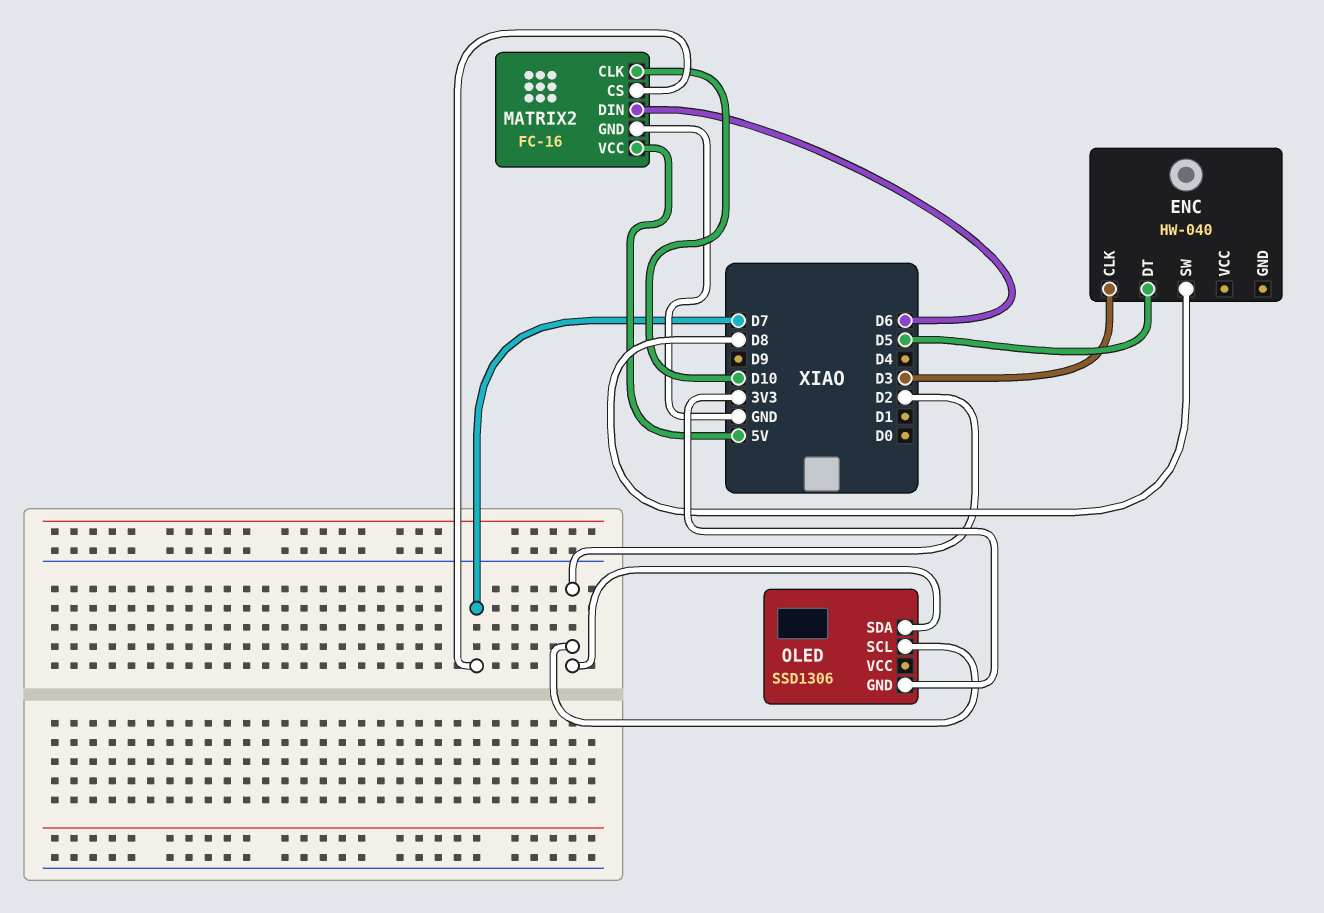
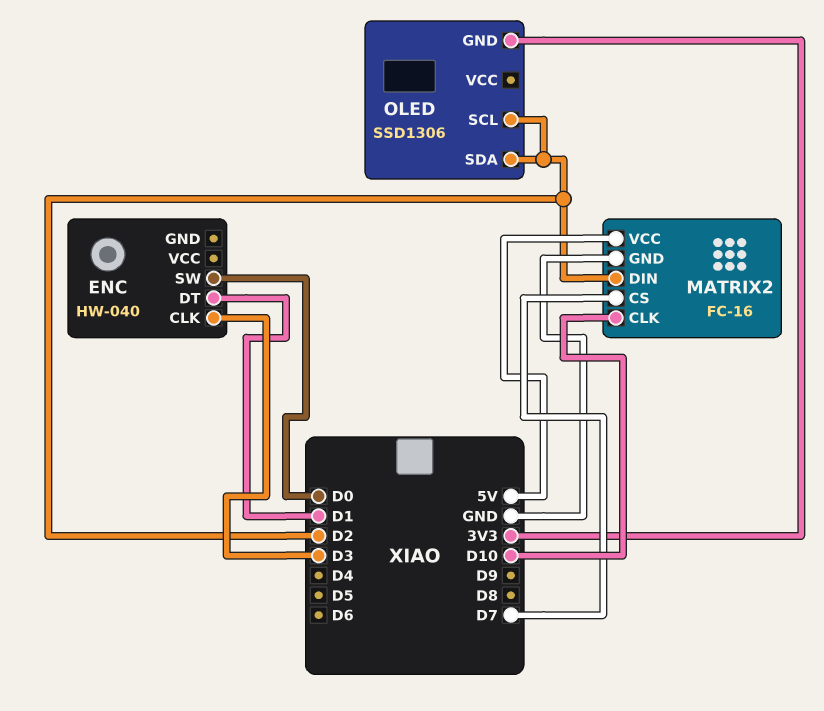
ENC pin DT: D5 -> D1
ENC pin SW: D8 -> D0
MATRIX2 pin DIN: D6 -> D2

